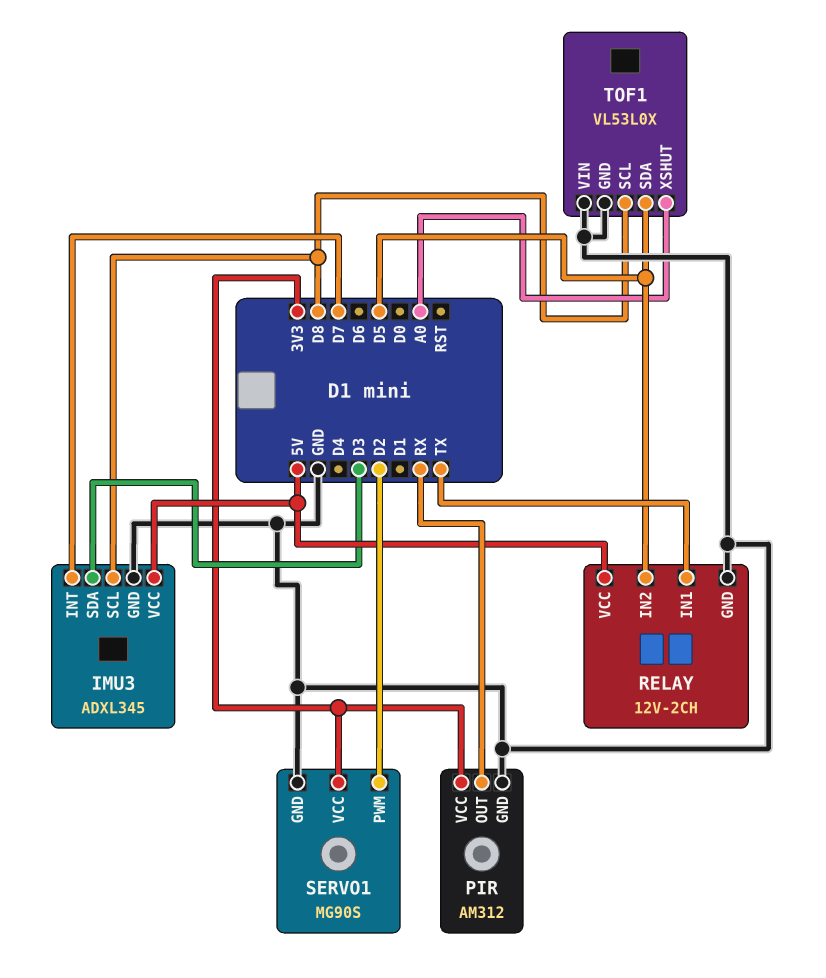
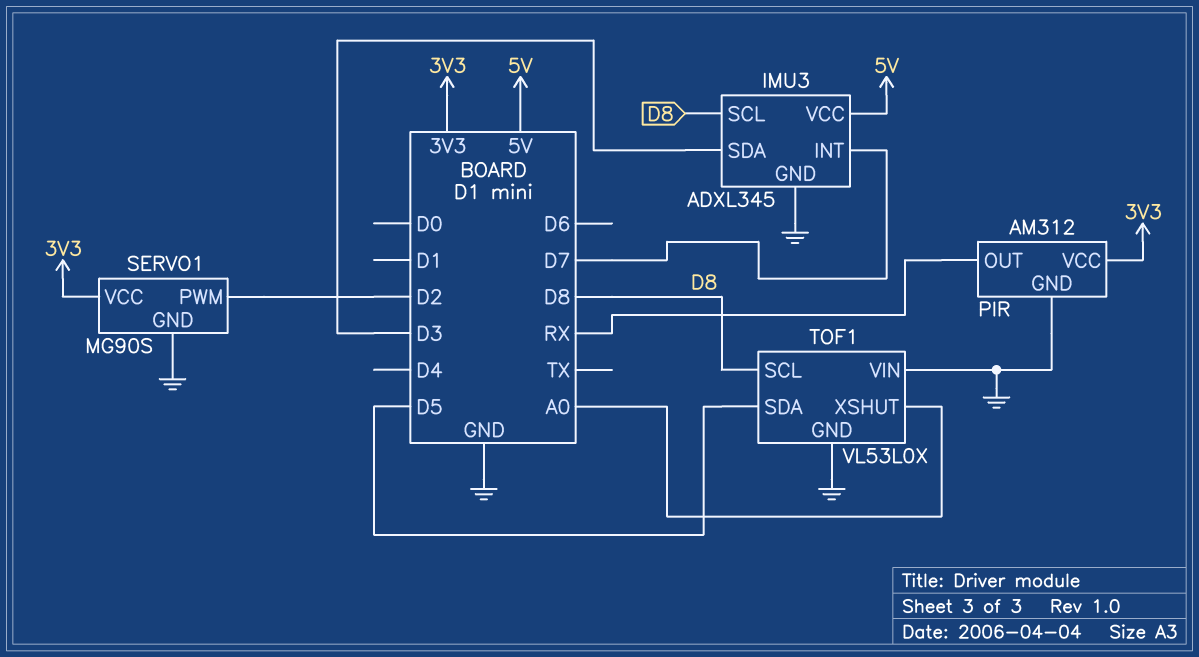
RELAY: 12V-2CH -> none
RELAY pin GND: GND -> none
RELAY pin IN1: TX -> none
RELAY pin IN2: D5 -> none
RELAY pin VCC: 5V -> none

